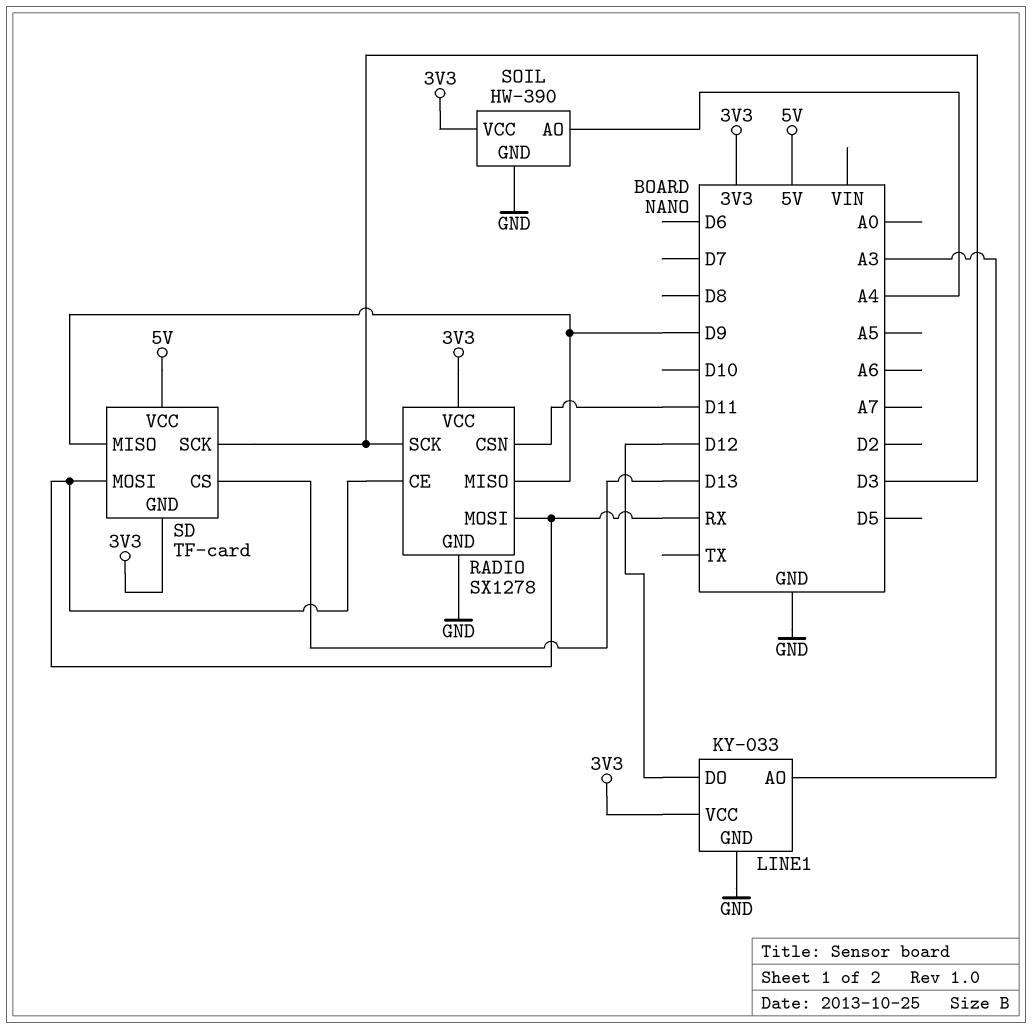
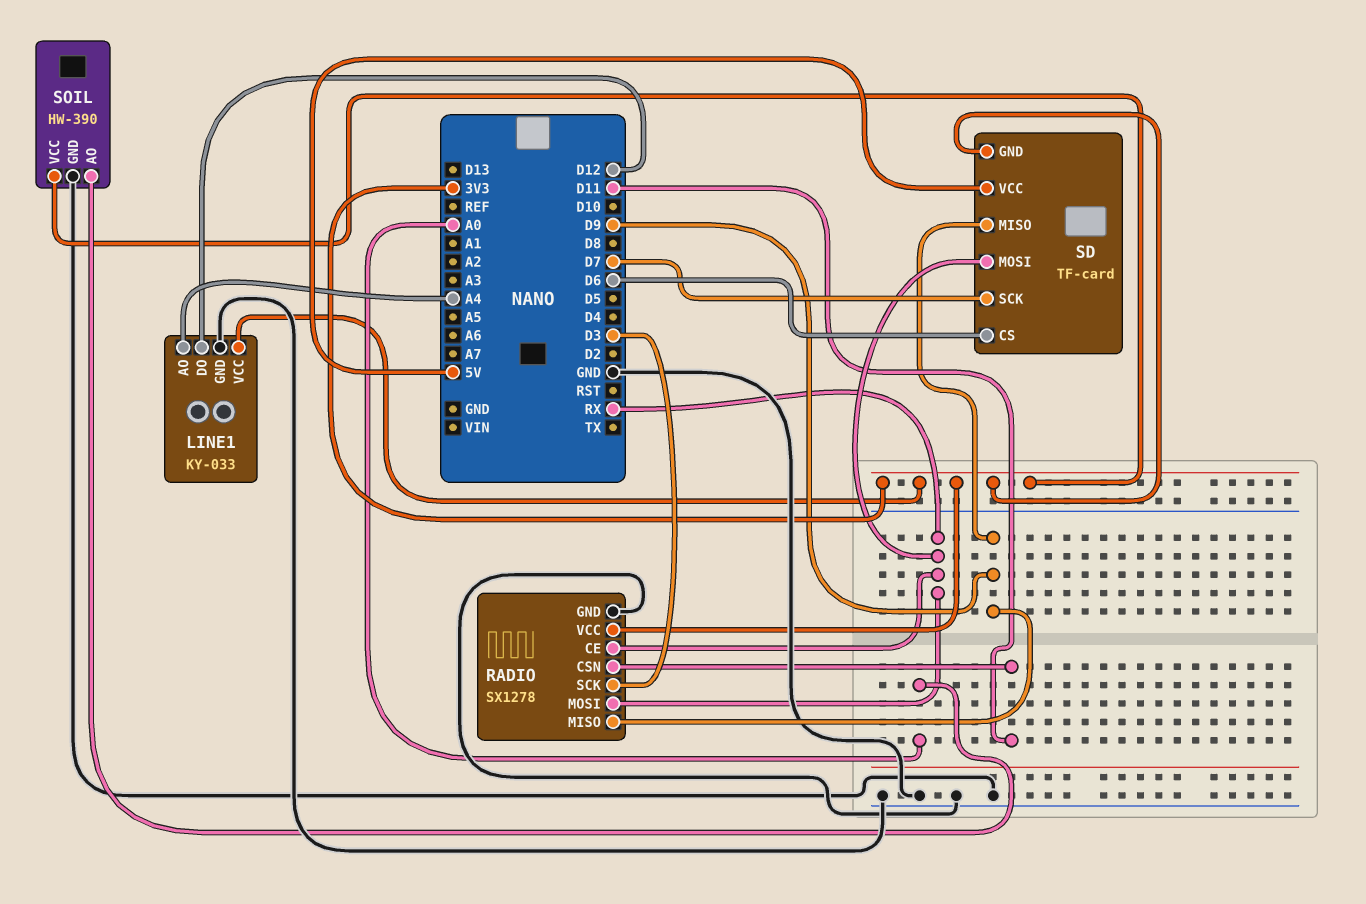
LINE1 pin AO: A3 -> A4
SD pin CS: D13 -> D6
SD pin SCK: D3 -> D7
SOIL pin AO: A4 -> A0

